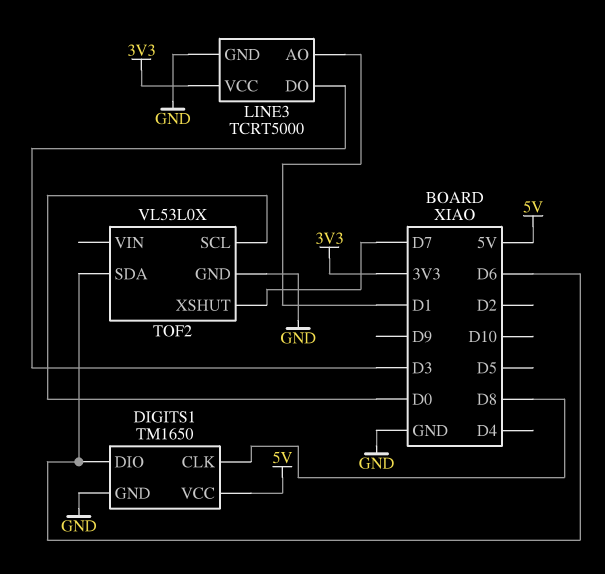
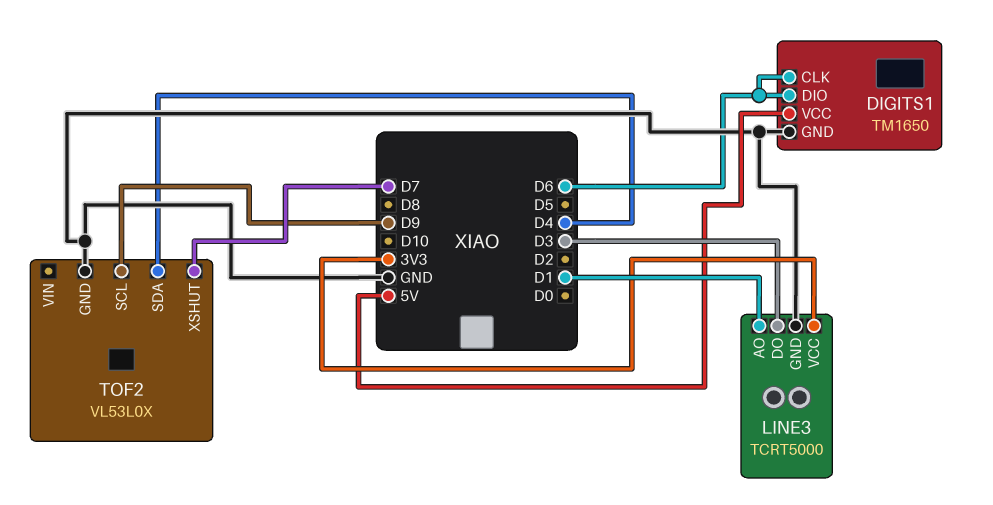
DIGITS1 pin CLK: D8 -> D6
TOF2 pin SCL: D0 -> D9
TOF2 pin SDA: D6 -> D4

